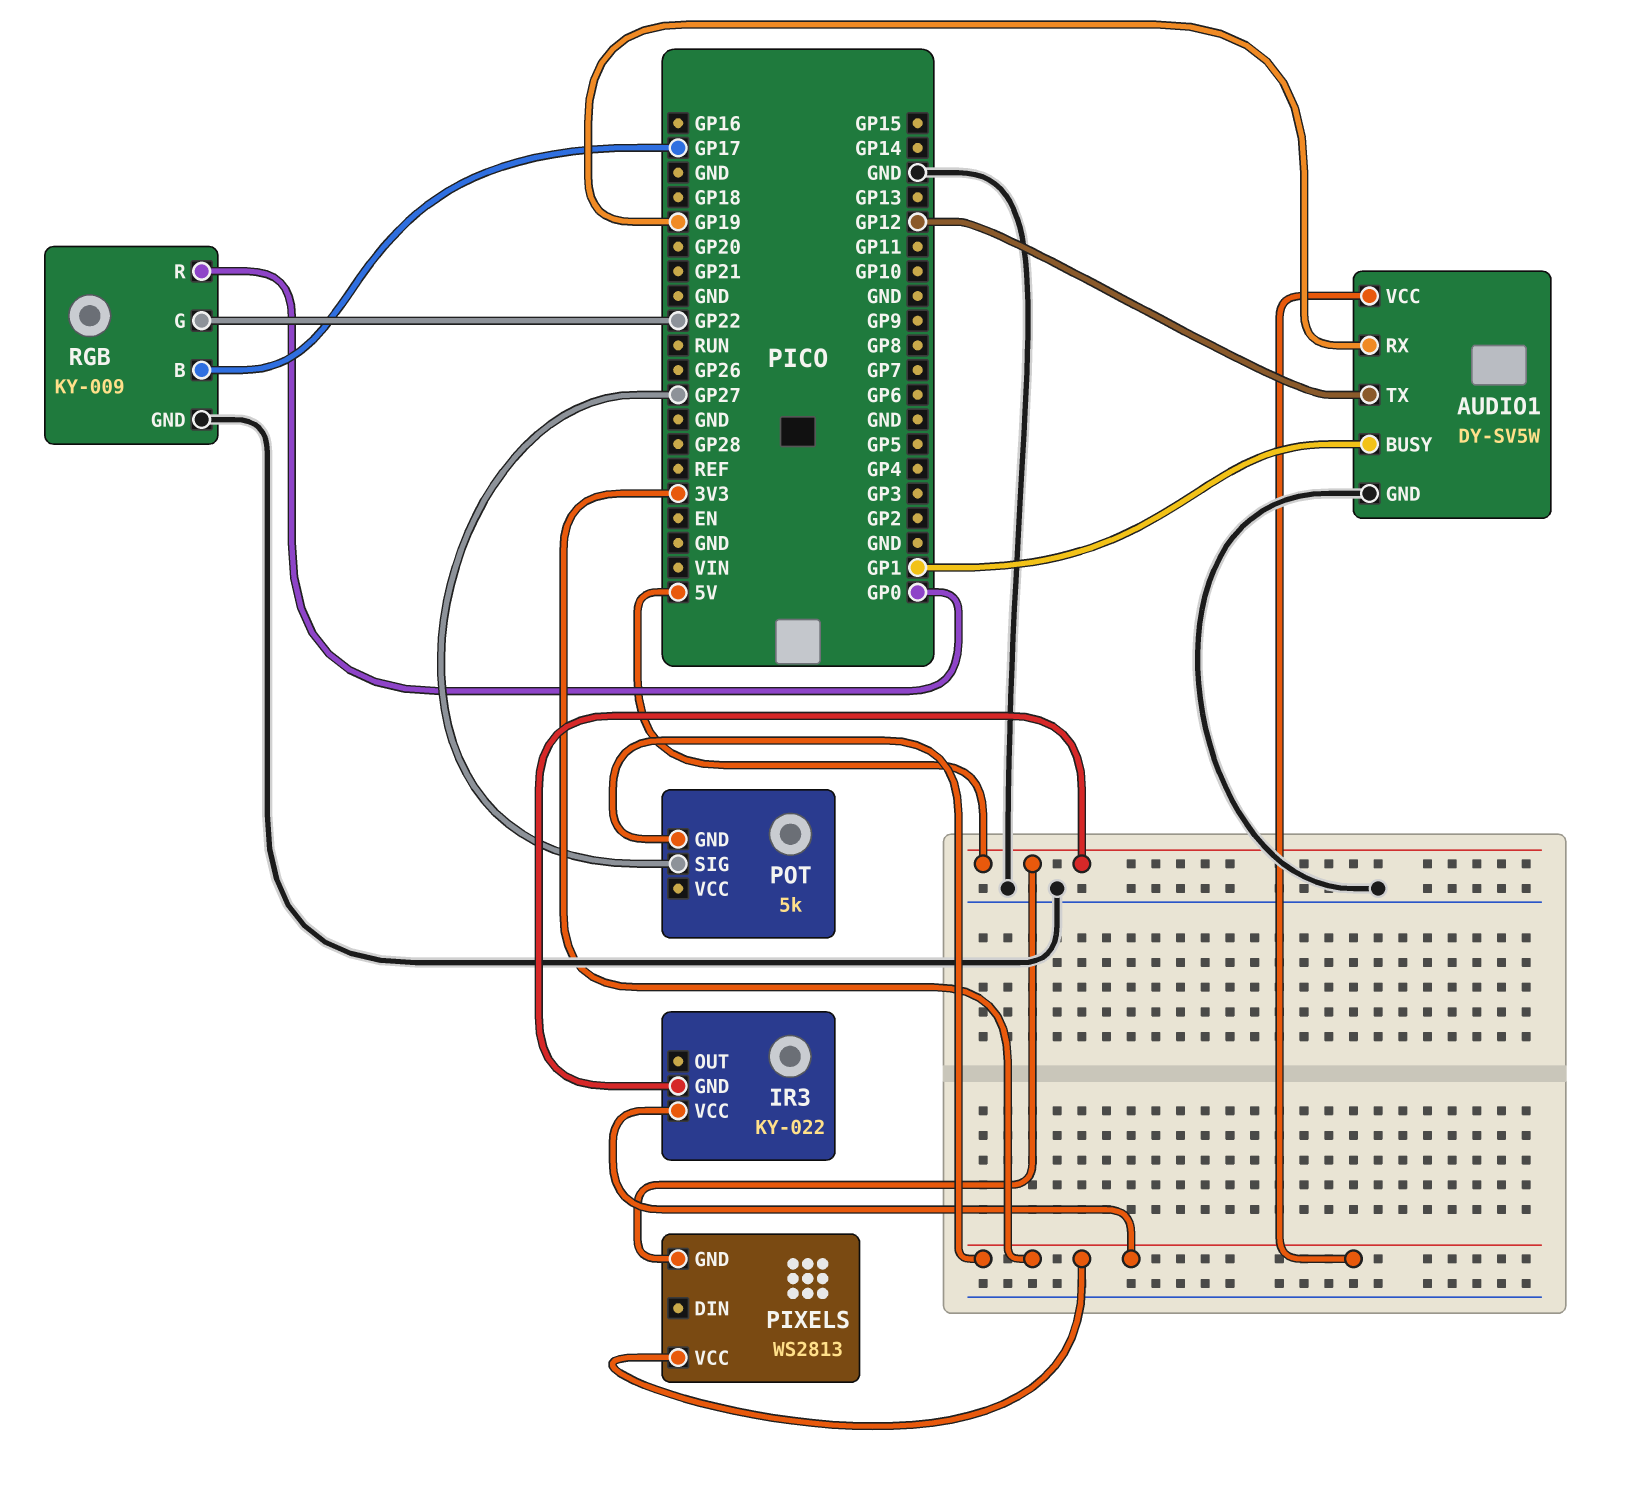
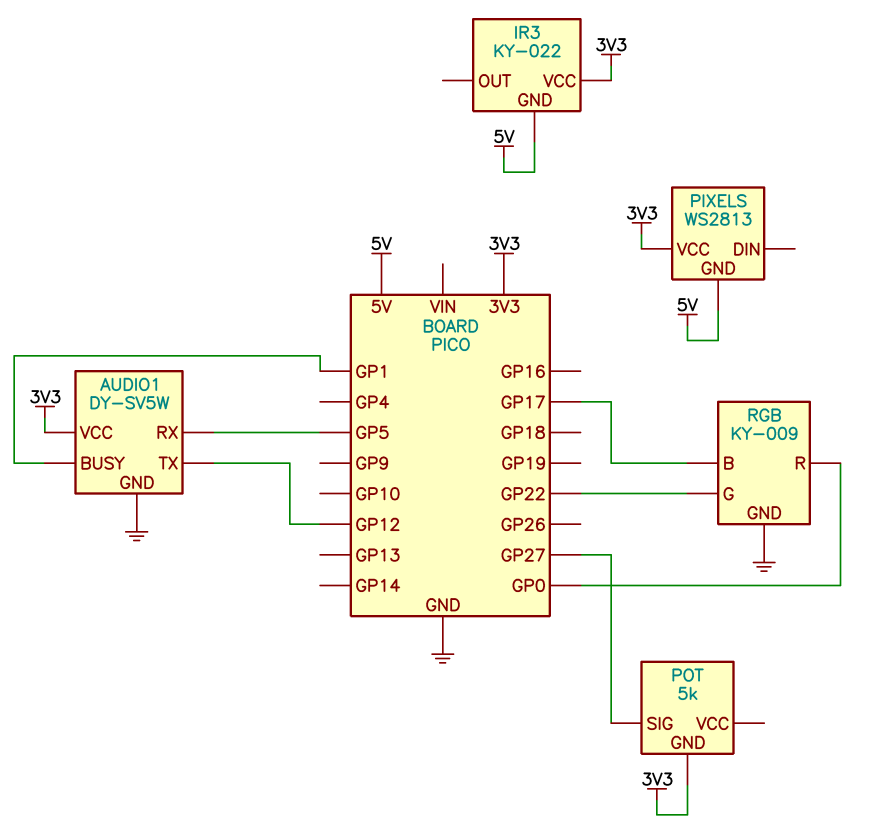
AUDIO1 pin RX: GP19 -> GP5

